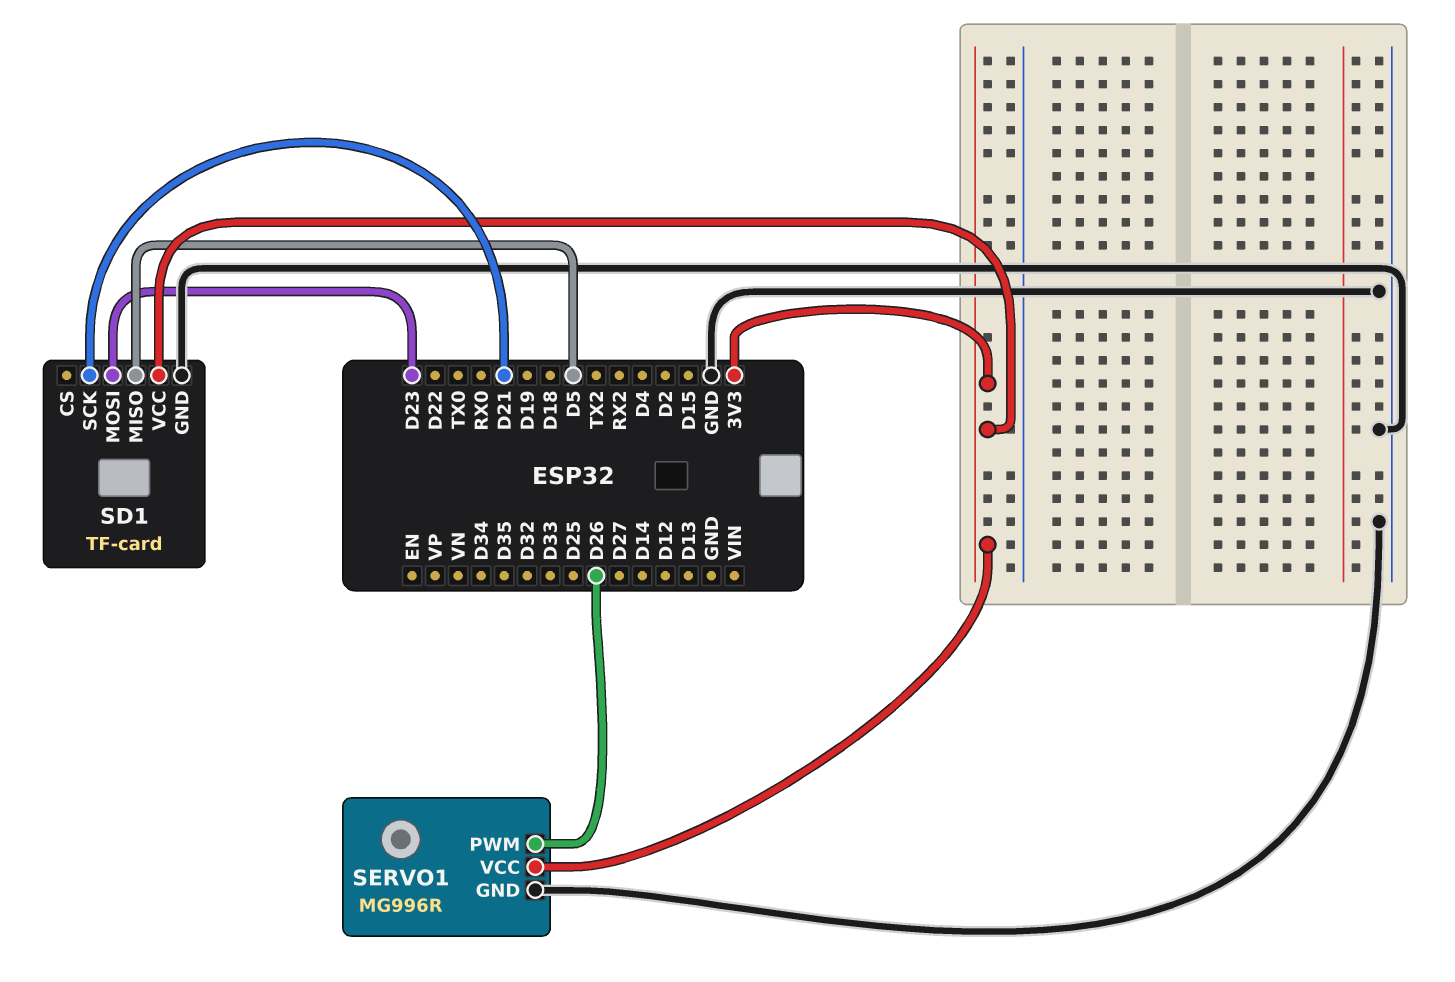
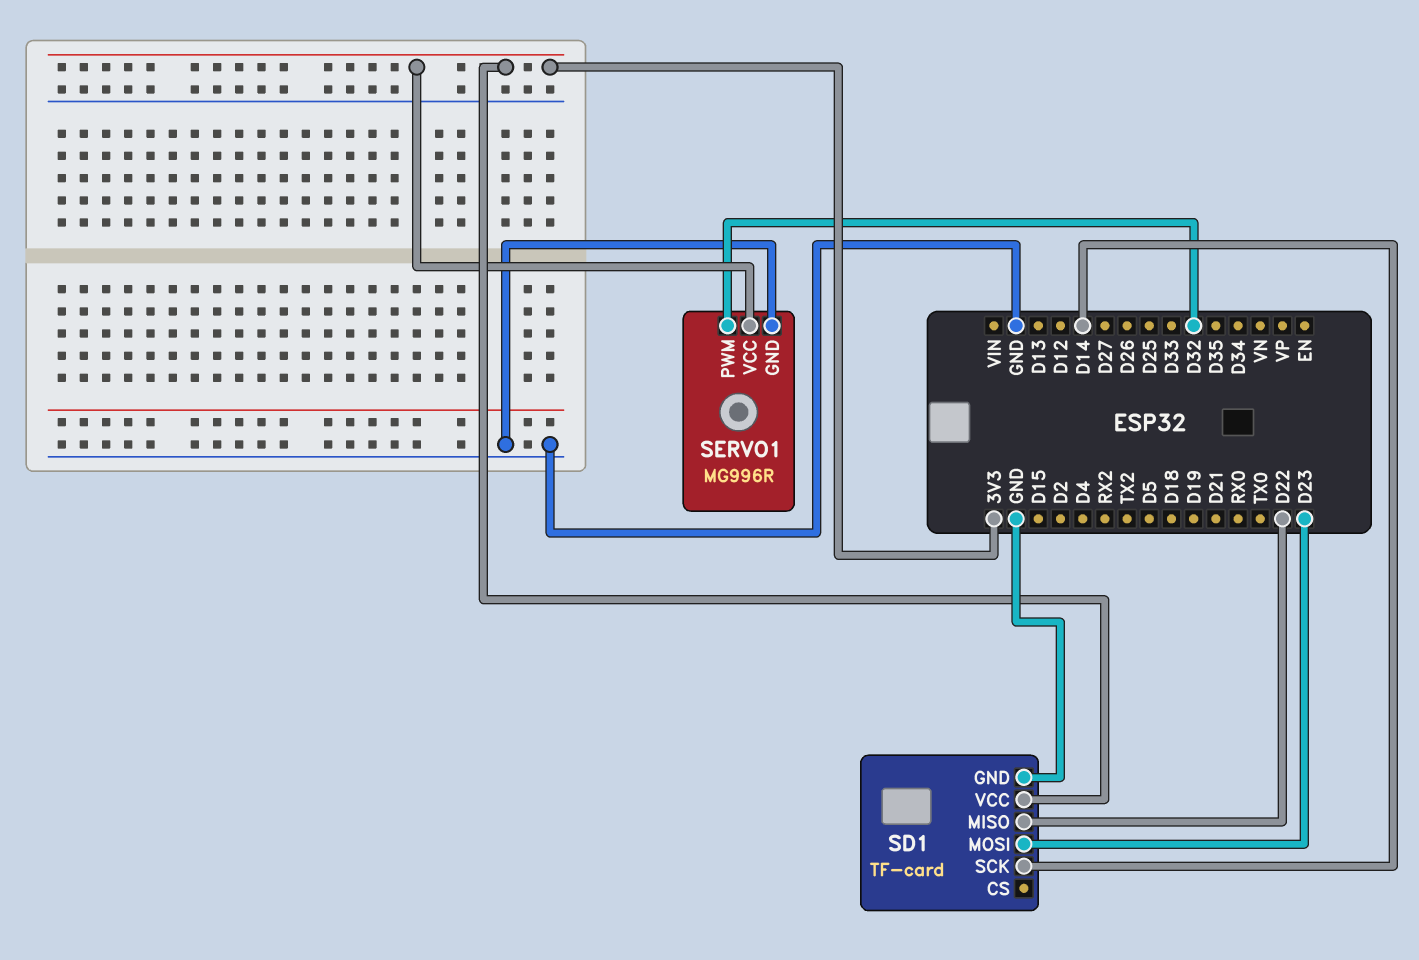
SD1 pin MISO: D5 -> D22
SD1 pin SCK: D21 -> D14
SERVO1 pin PWM: D26 -> D32

